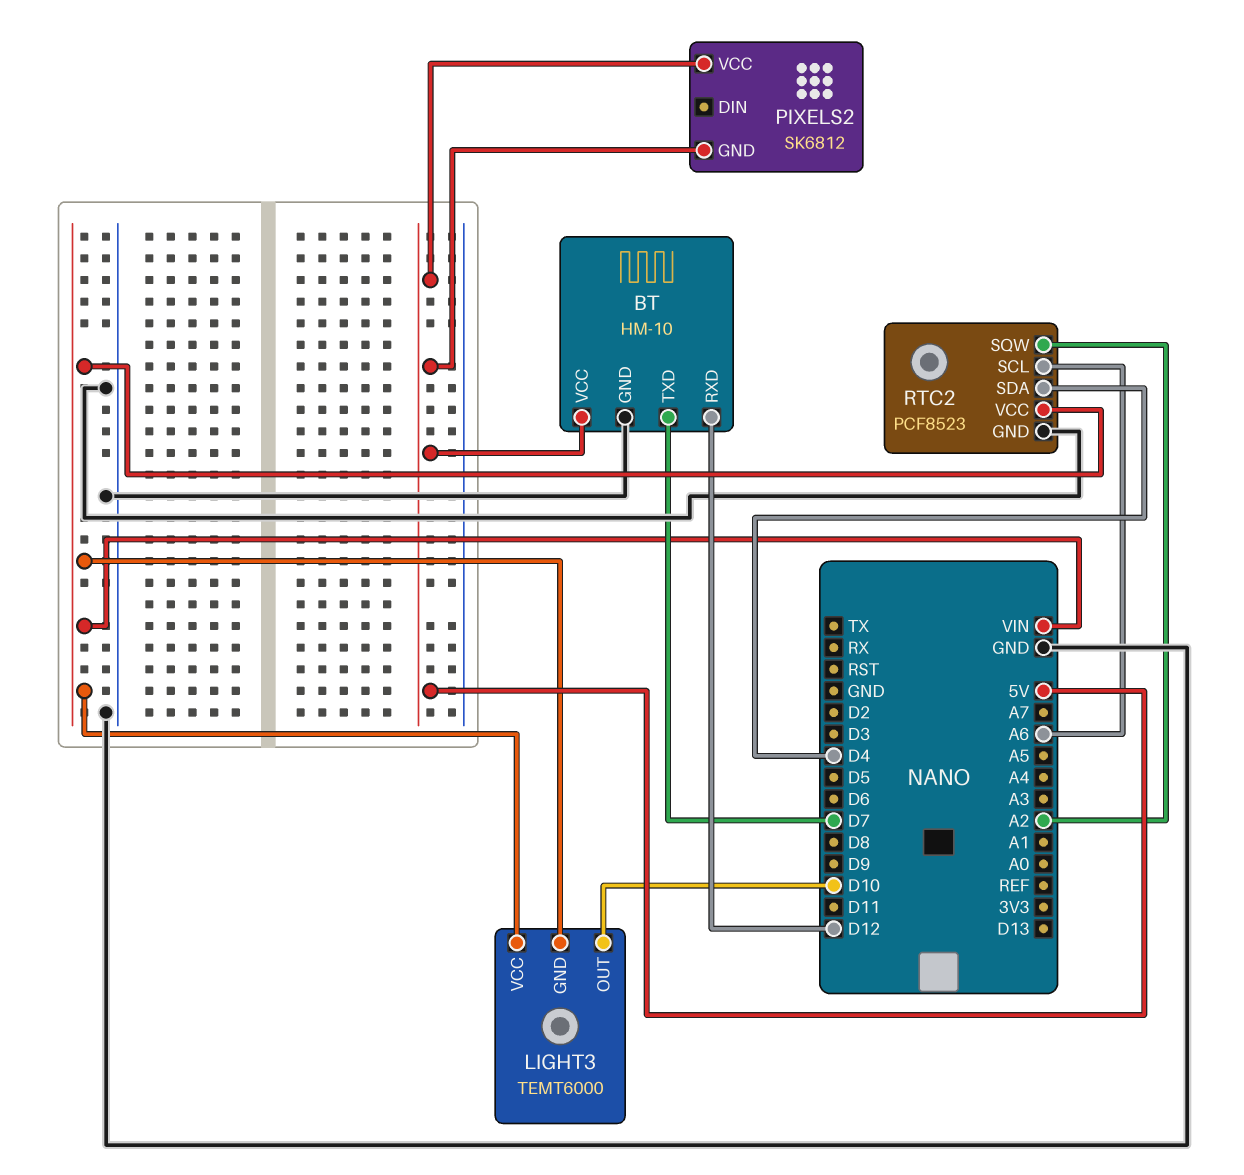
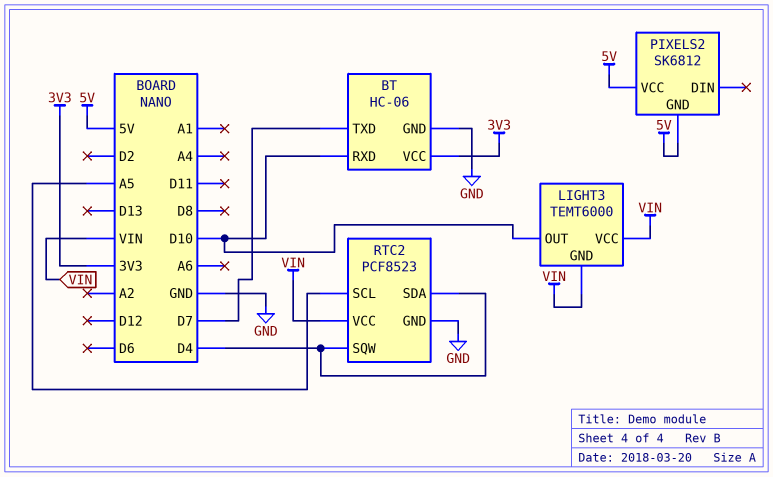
BT: HM-10 -> HC-06
BT pin RXD: D12 -> D10
BT pin VCC: 5V -> 3V3
RTC2 pin SCL: A6 -> A5
RTC2 pin SQW: A2 -> D4

